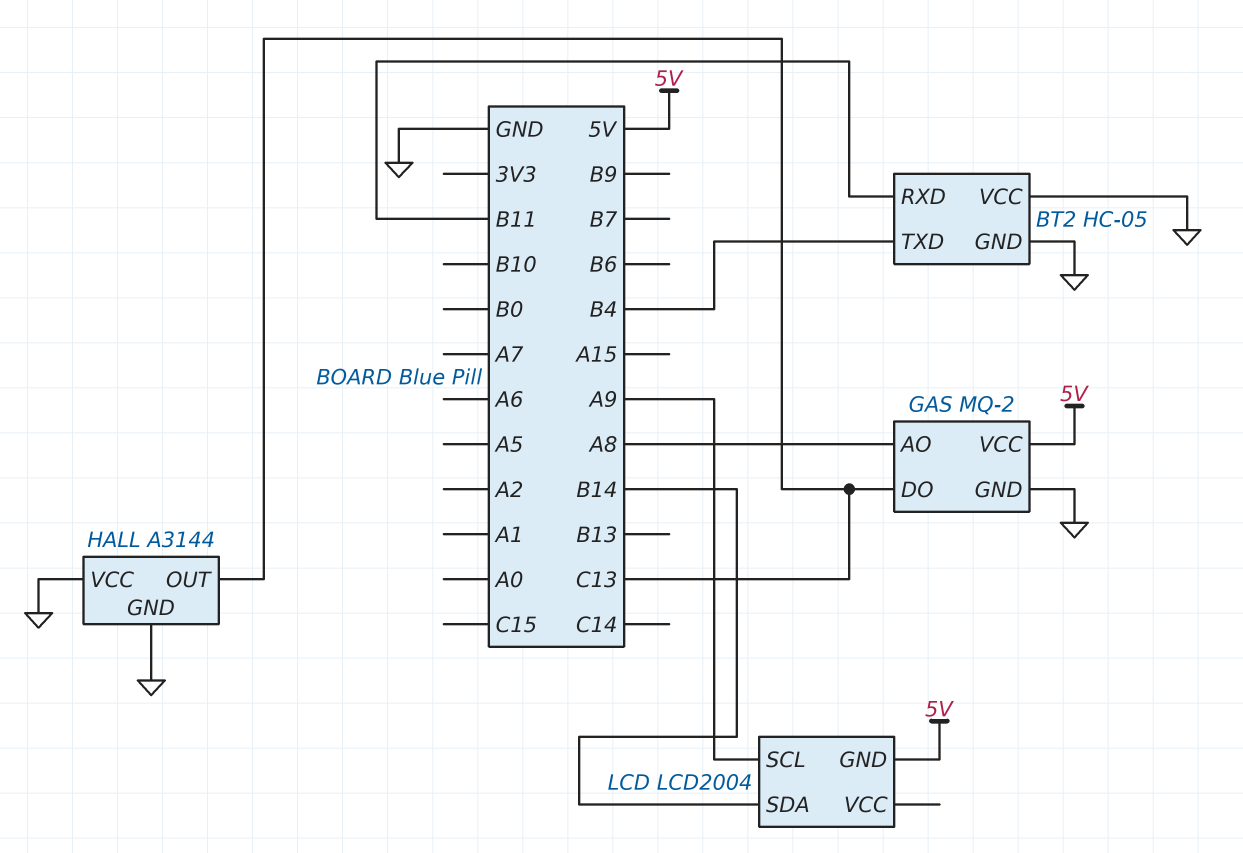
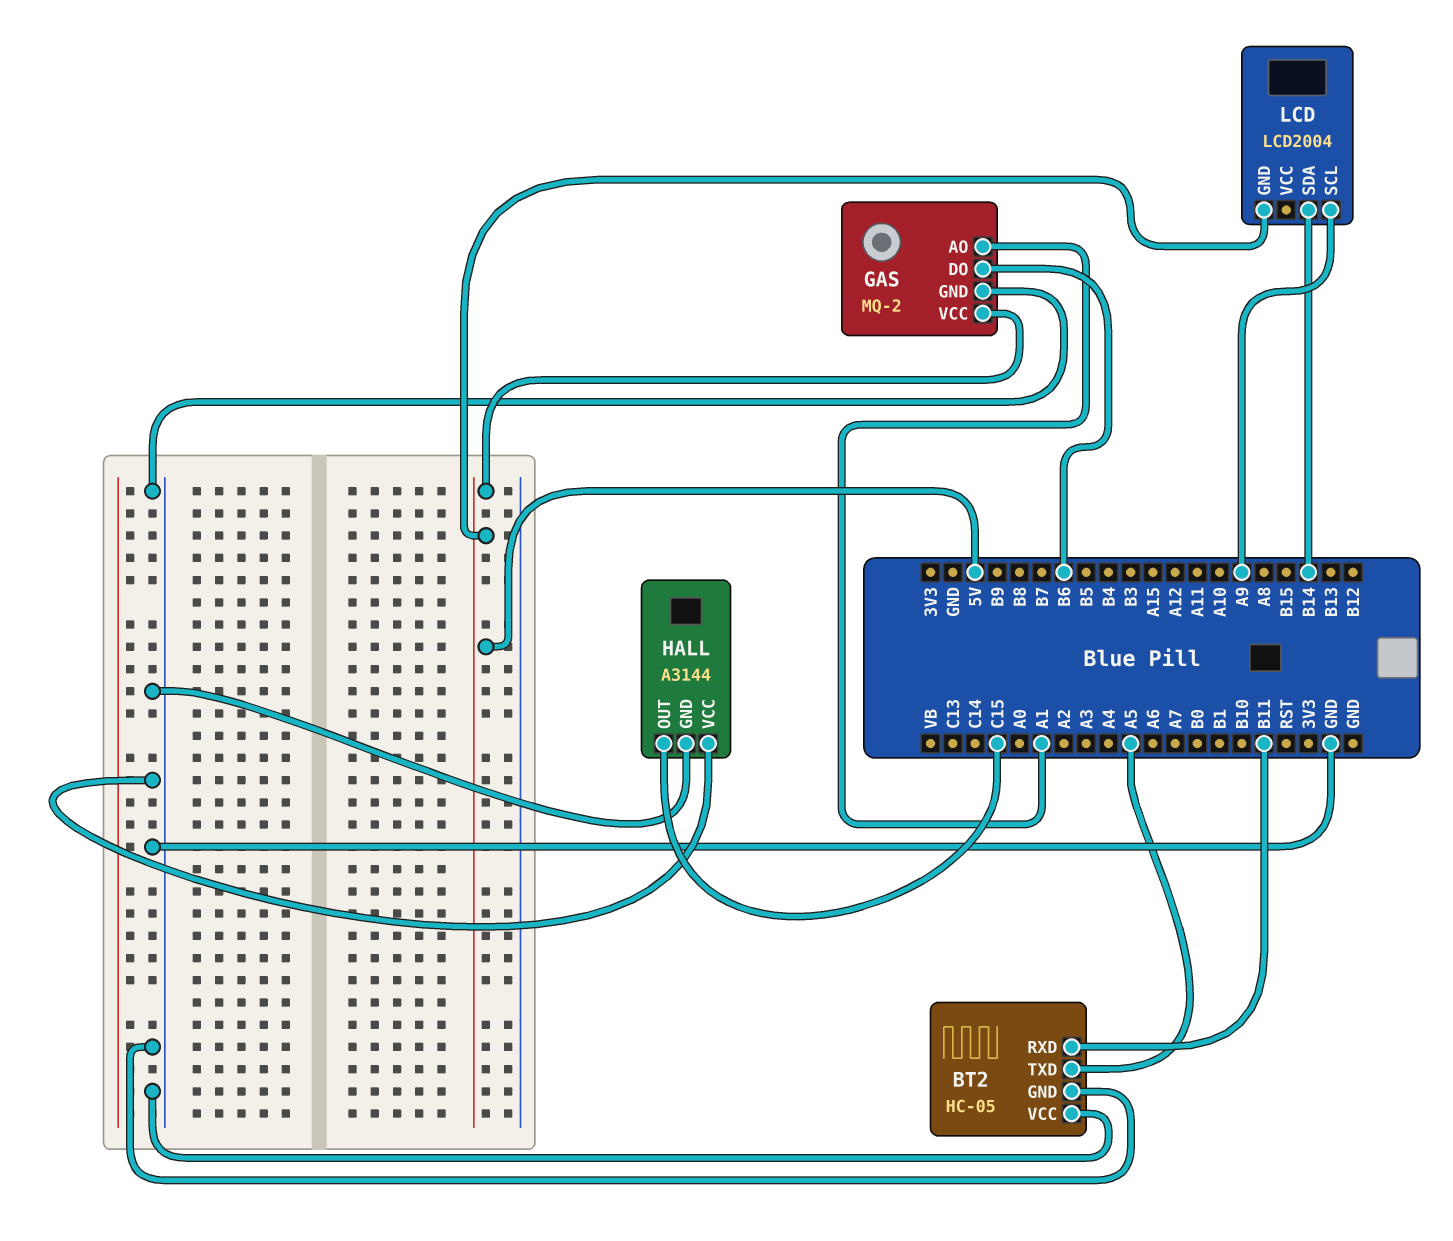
BT2 pin TXD: B4 -> A5
GAS pin AO: A8 -> A1
GAS pin DO: C13 -> B6
HALL pin OUT: C13 -> C15

